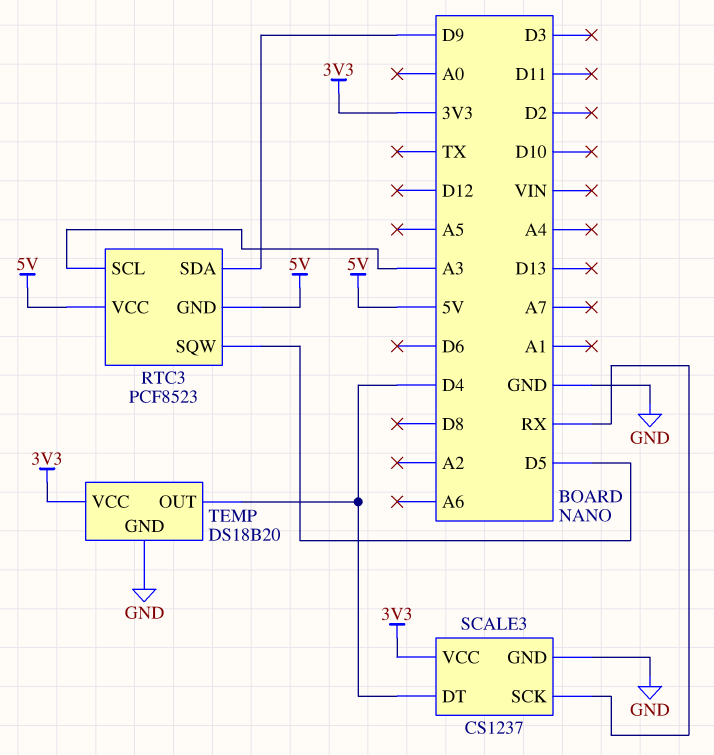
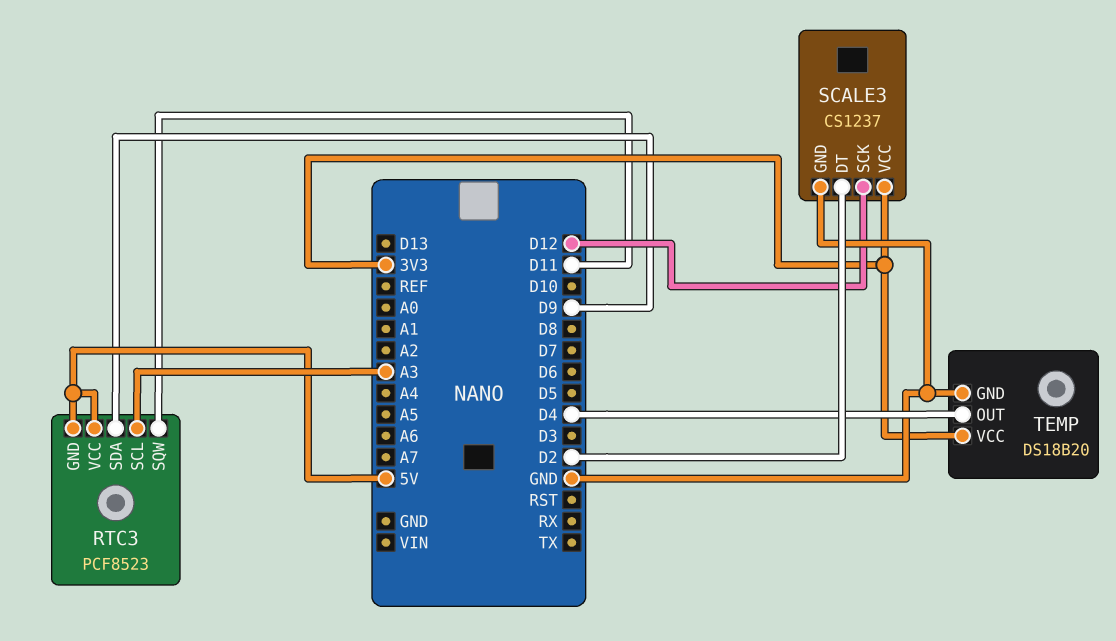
RTC3 pin SQW: D5 -> D11
SCALE3 pin DT: D4 -> D2
SCALE3 pin SCK: RX -> D12

